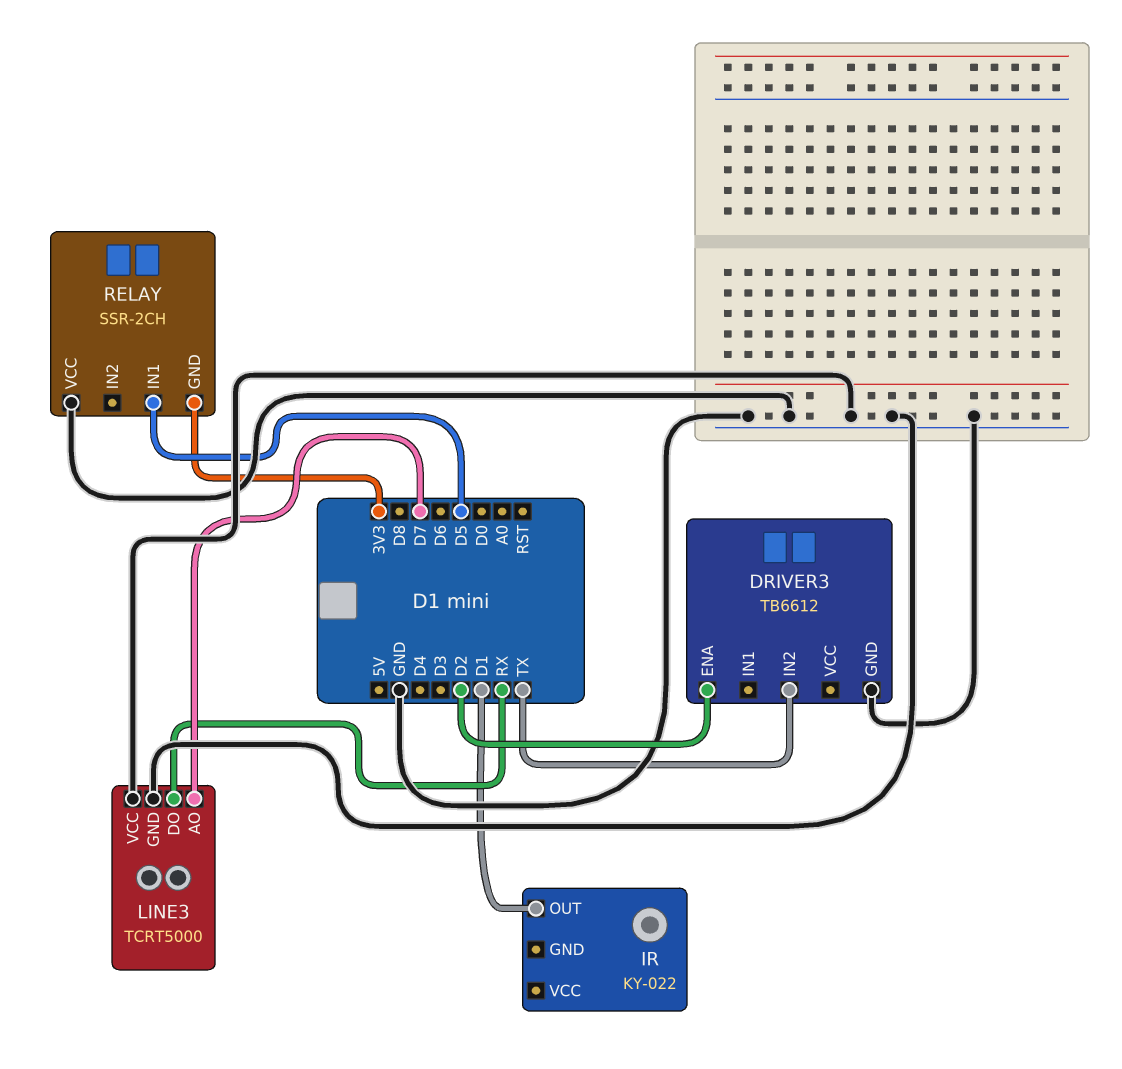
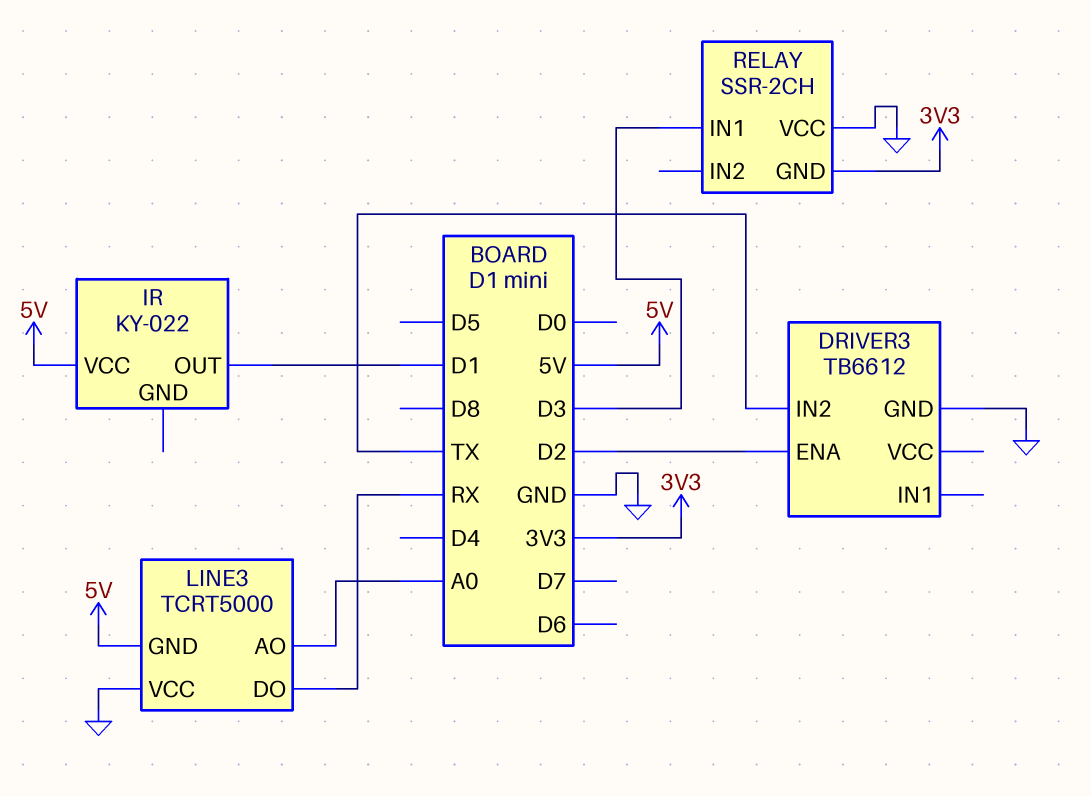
IR pin VCC: none -> 5V
LINE3 pin AO: D7 -> A0
LINE3 pin GND: GND -> 5V
RELAY pin IN1: D5 -> D3

